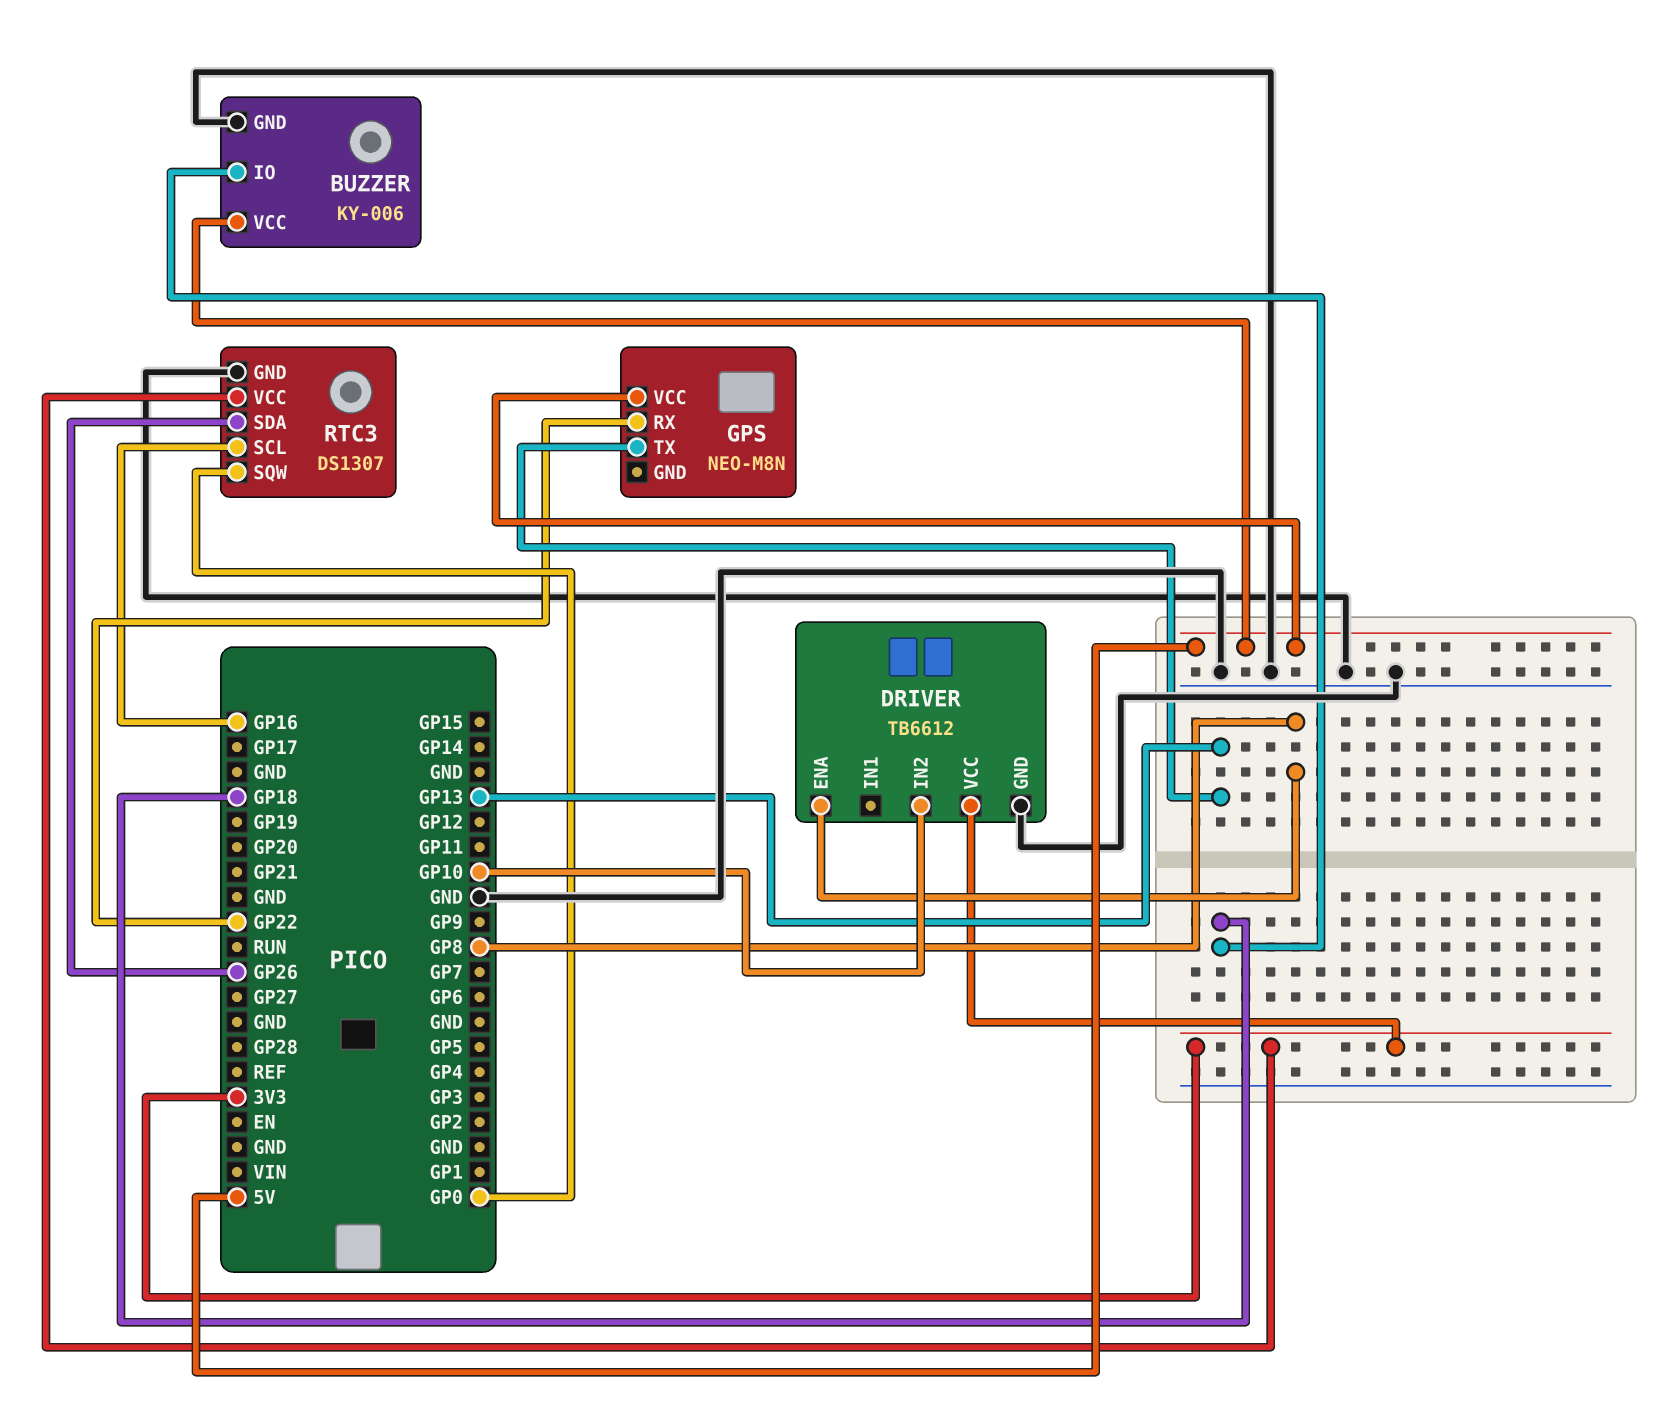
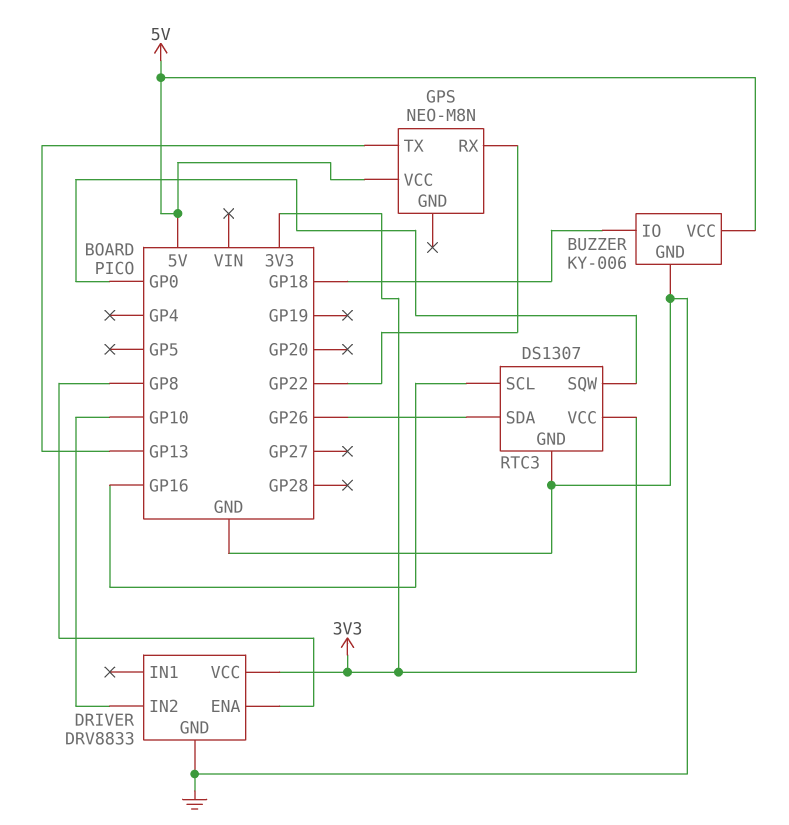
DRIVER: TB6612 -> DRV8833

